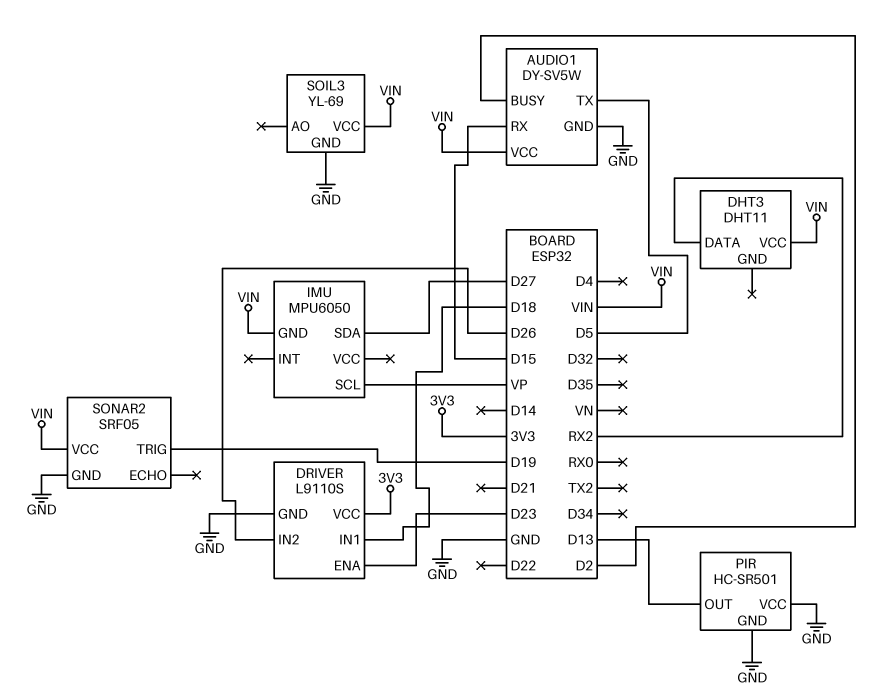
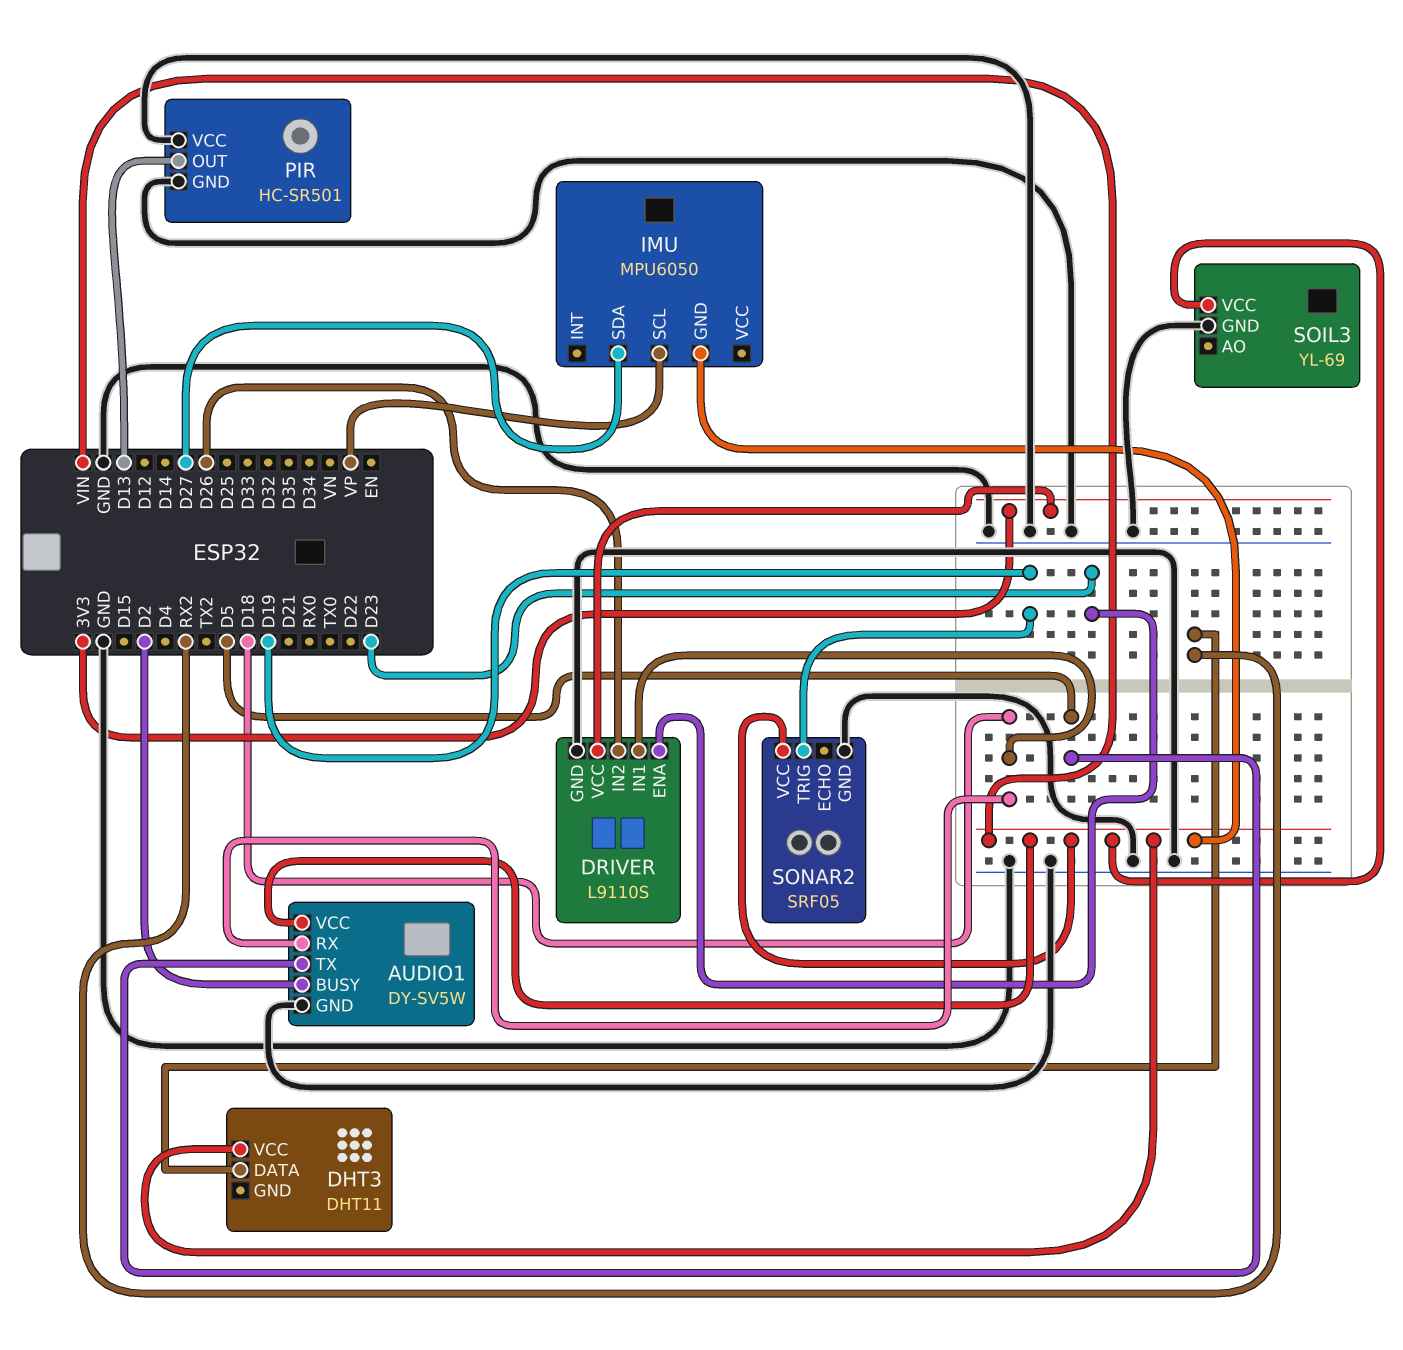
AUDIO1 pin RX: D15 -> D18

